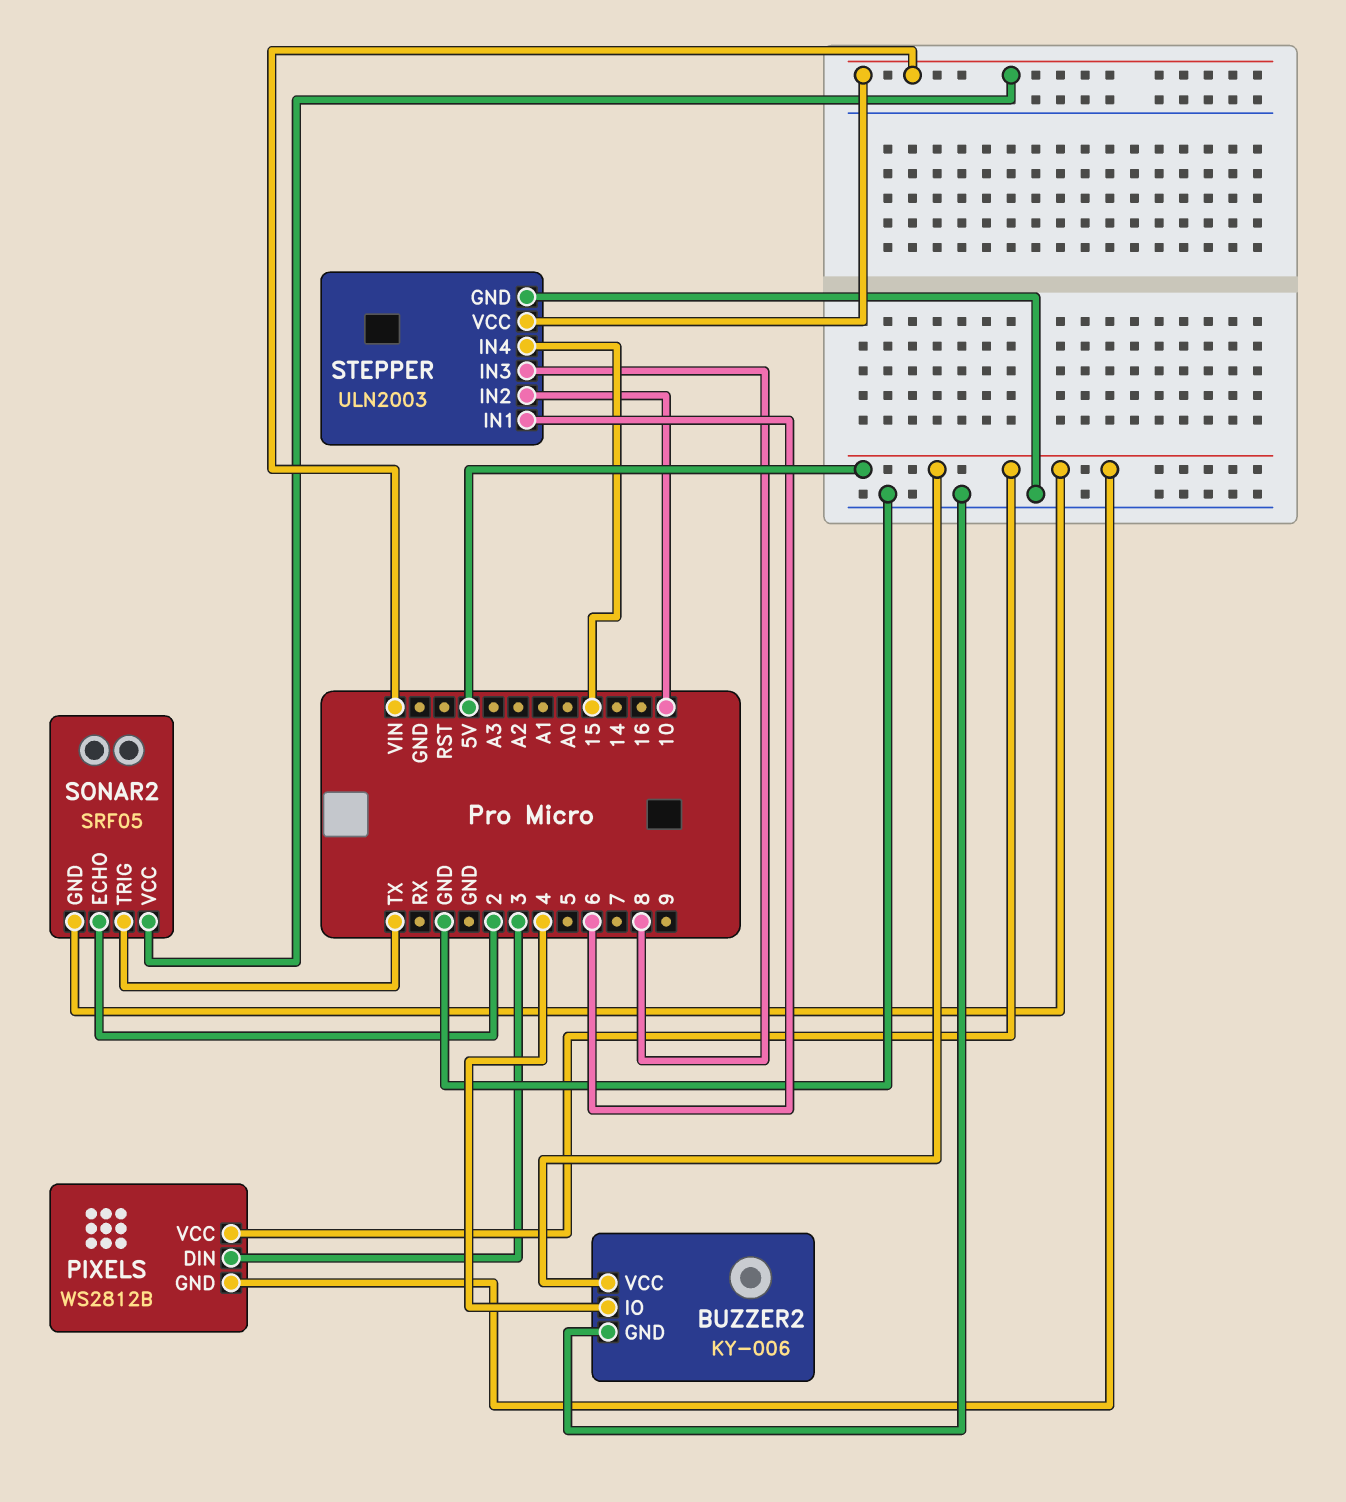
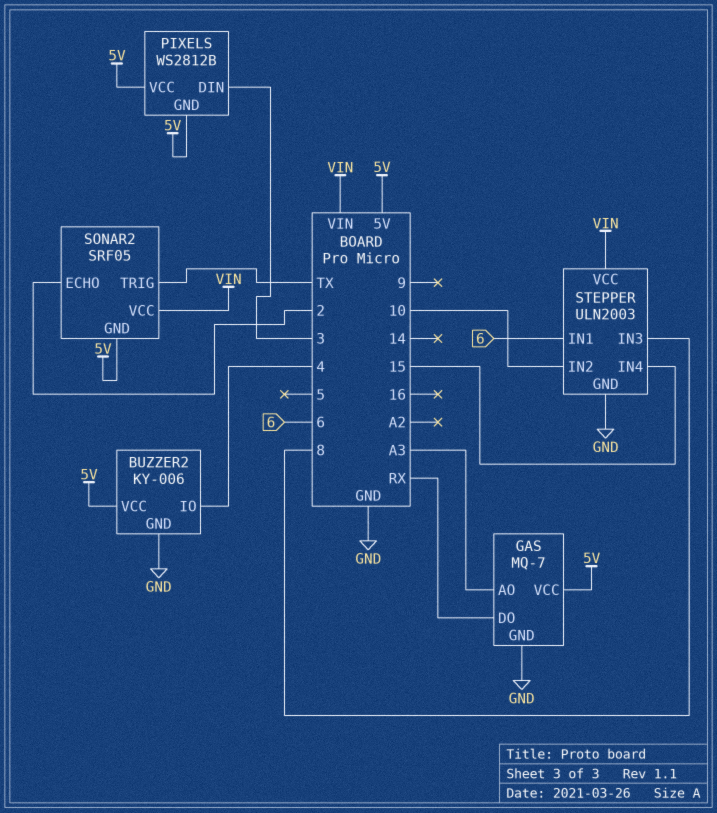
GAS: none -> MQ-7
GAS pin AO: none -> A3
GAS pin DO: none -> RX
GAS pin GND: none -> GND
GAS pin VCC: none -> 5V

